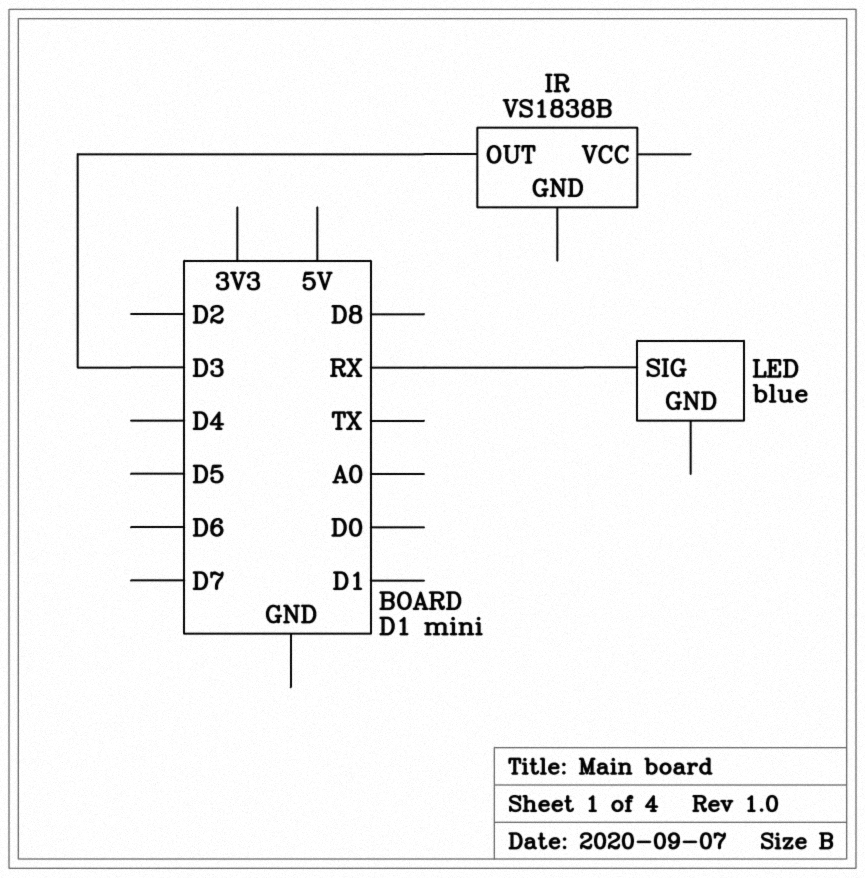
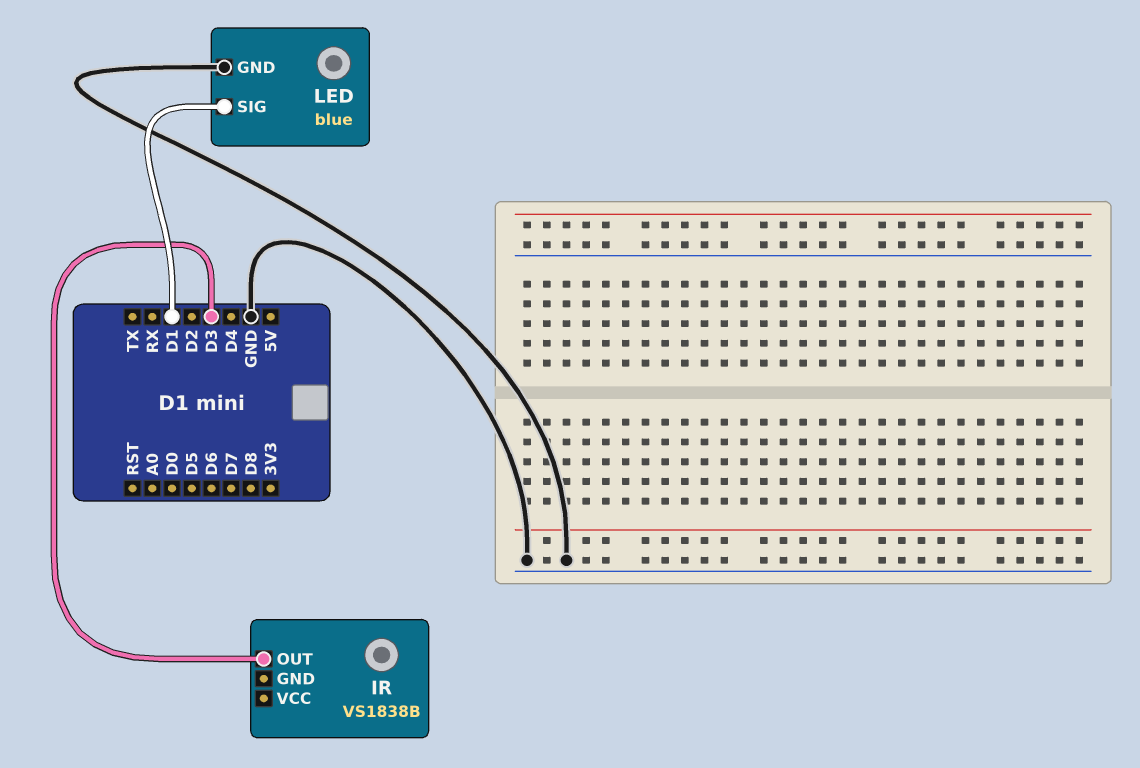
LED pin GND: none -> GND
LED pin SIG: RX -> D1

